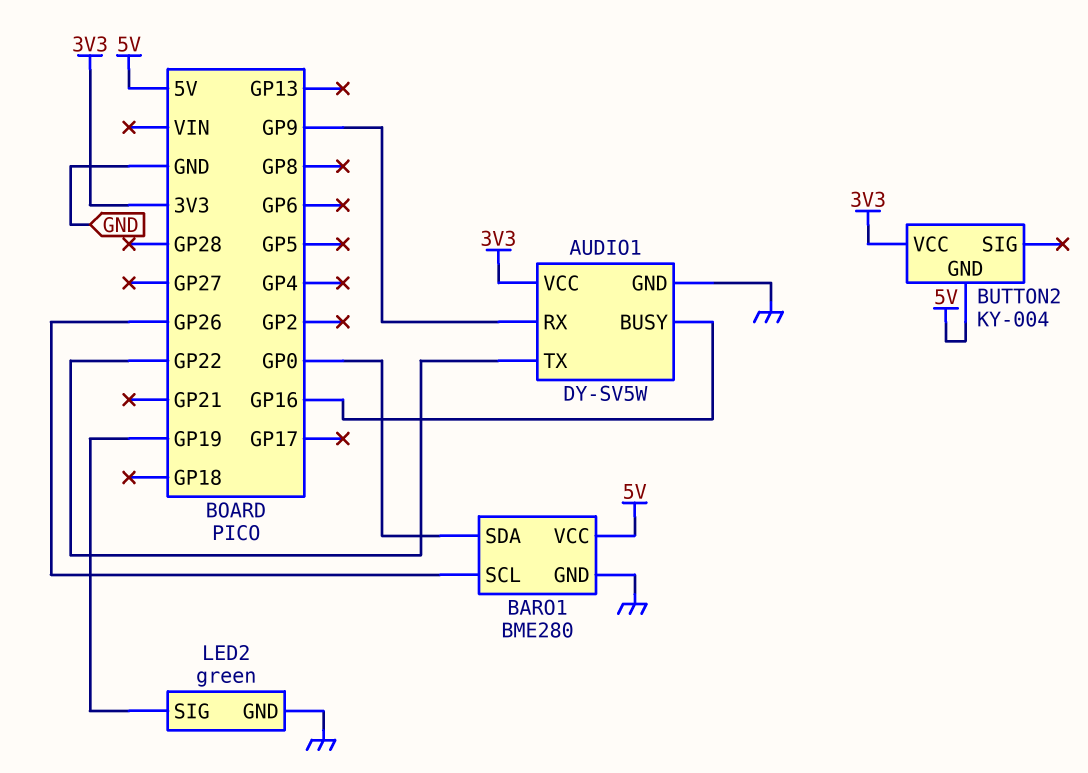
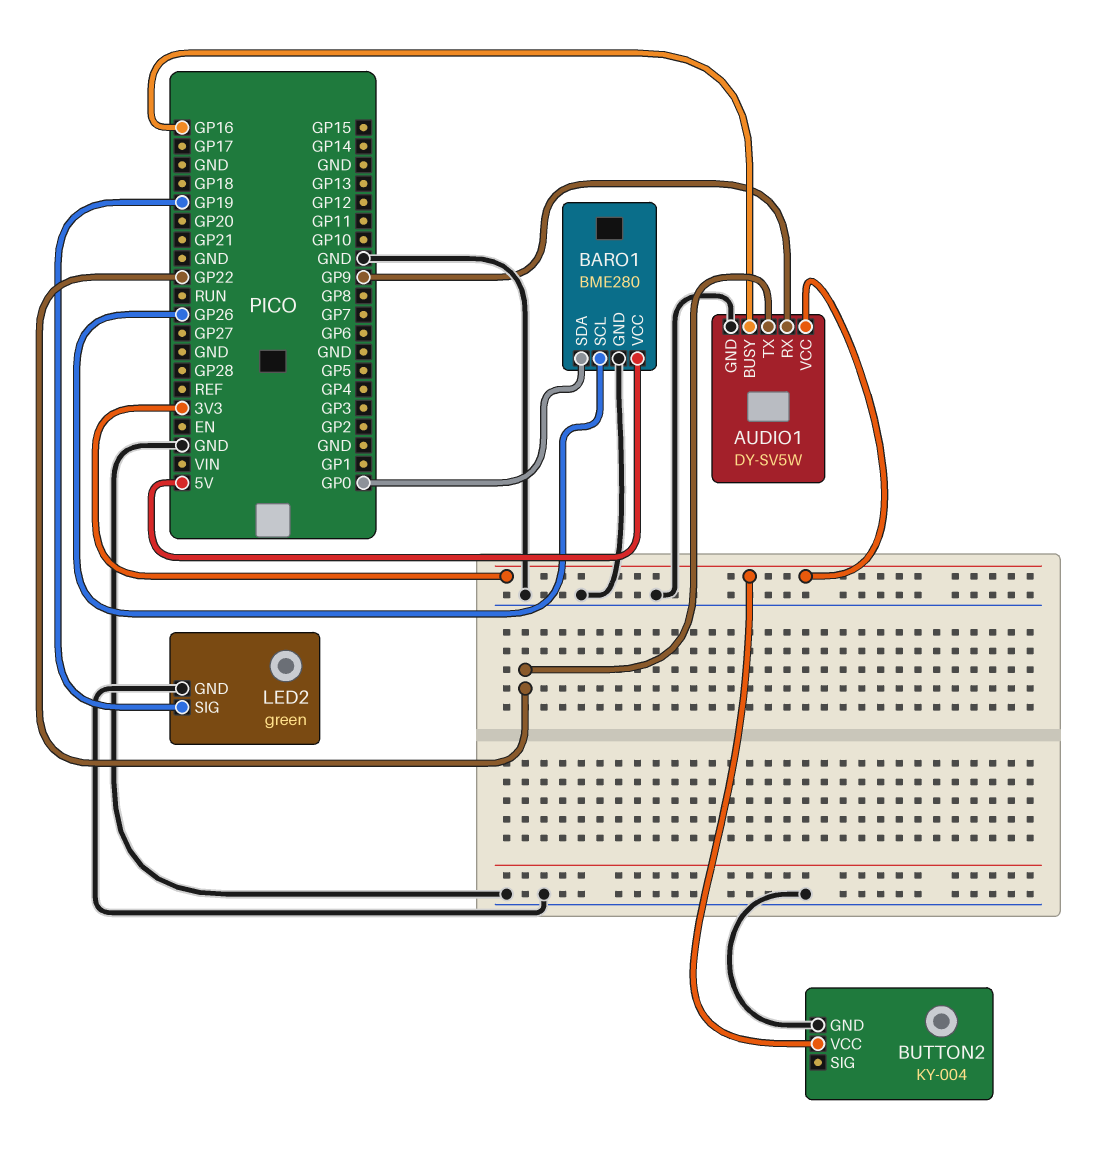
BUTTON2 pin GND: 5V -> GND

